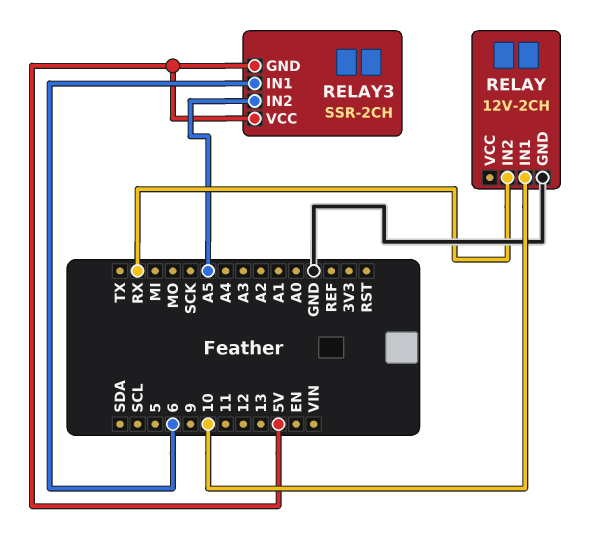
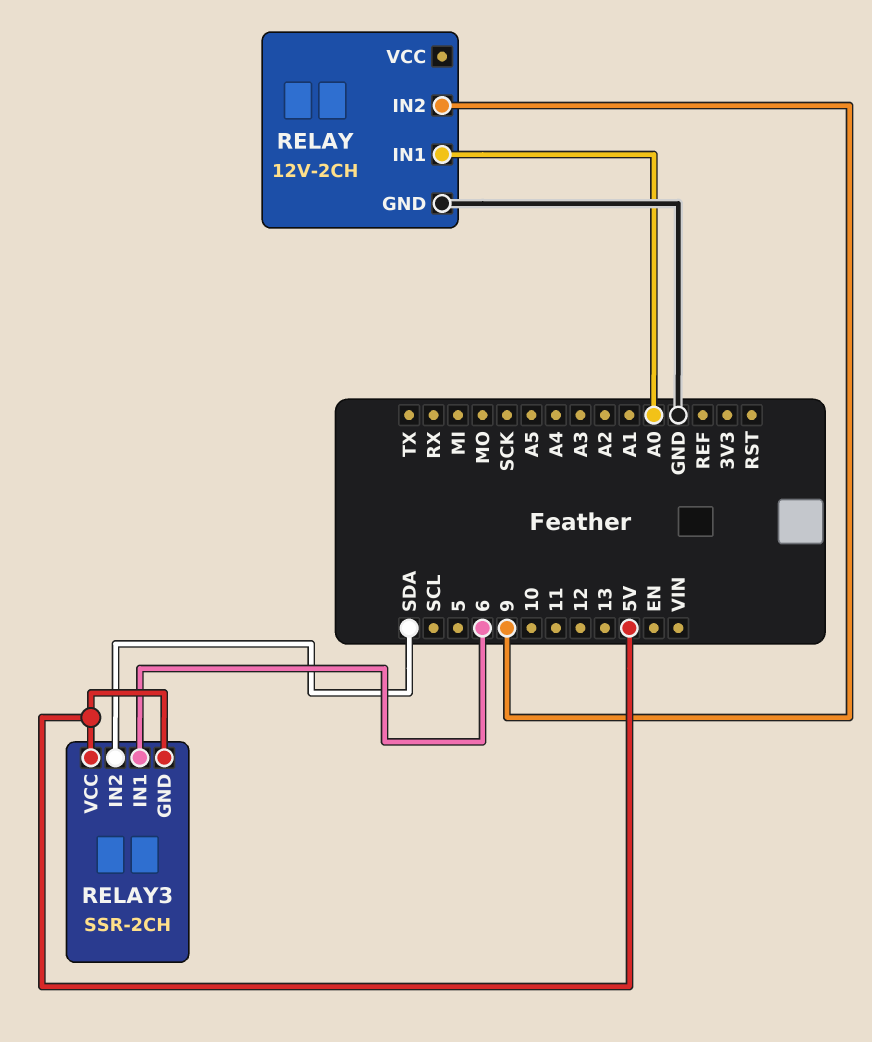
RELAY pin IN1: 10 -> A0
RELAY pin IN2: RX -> 9
RELAY3 pin IN2: A5 -> SDA

